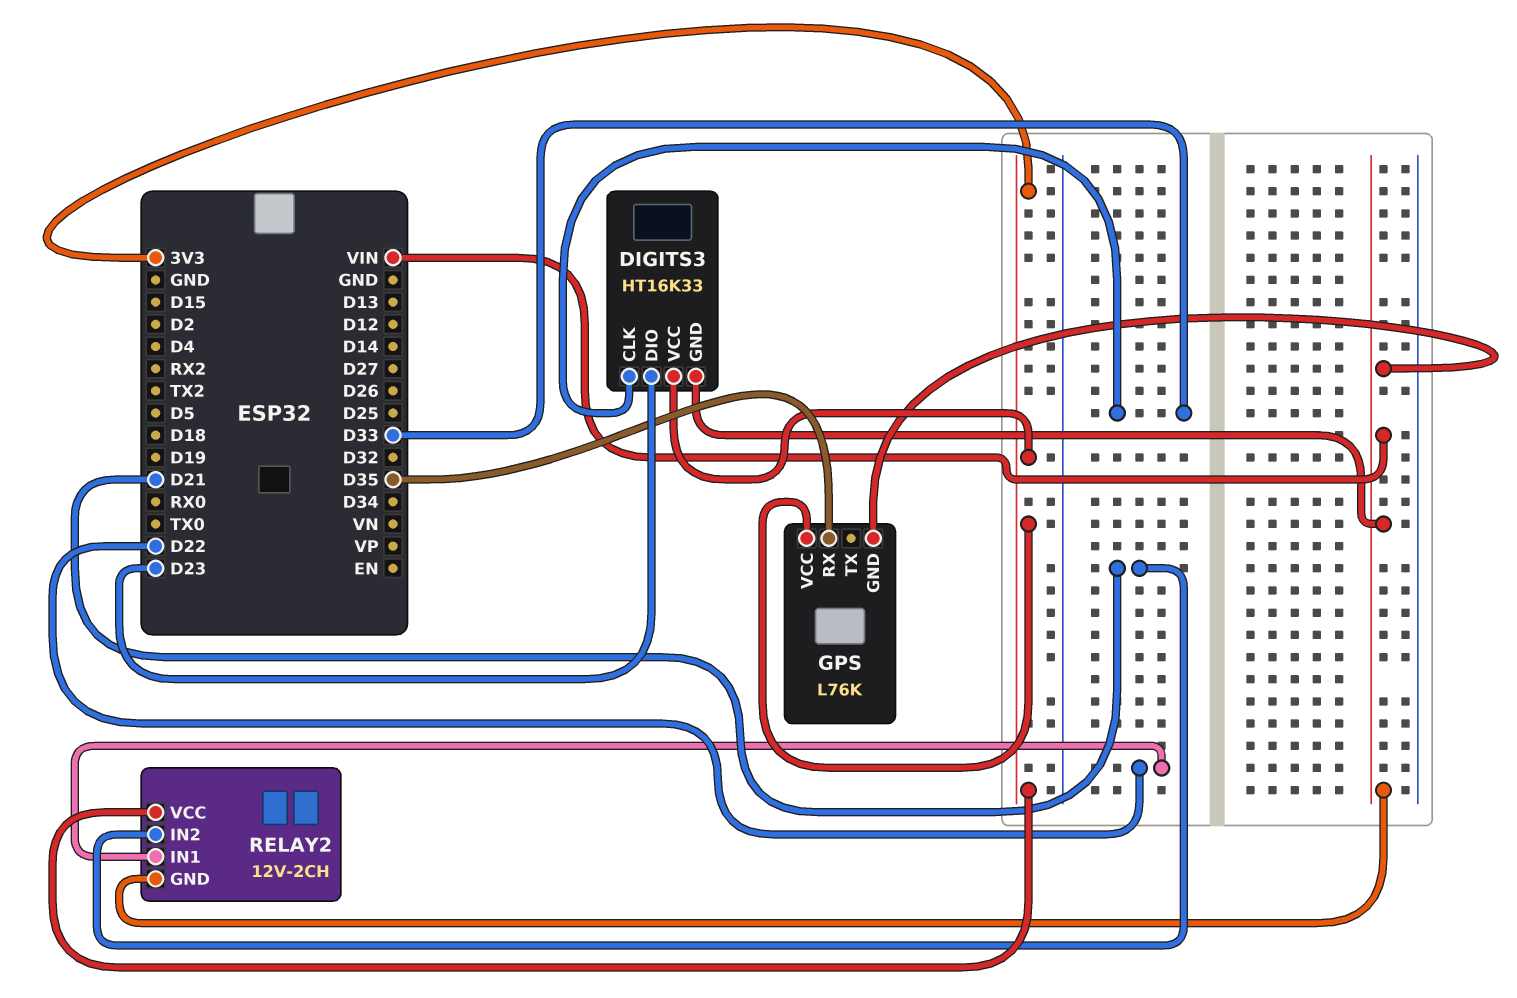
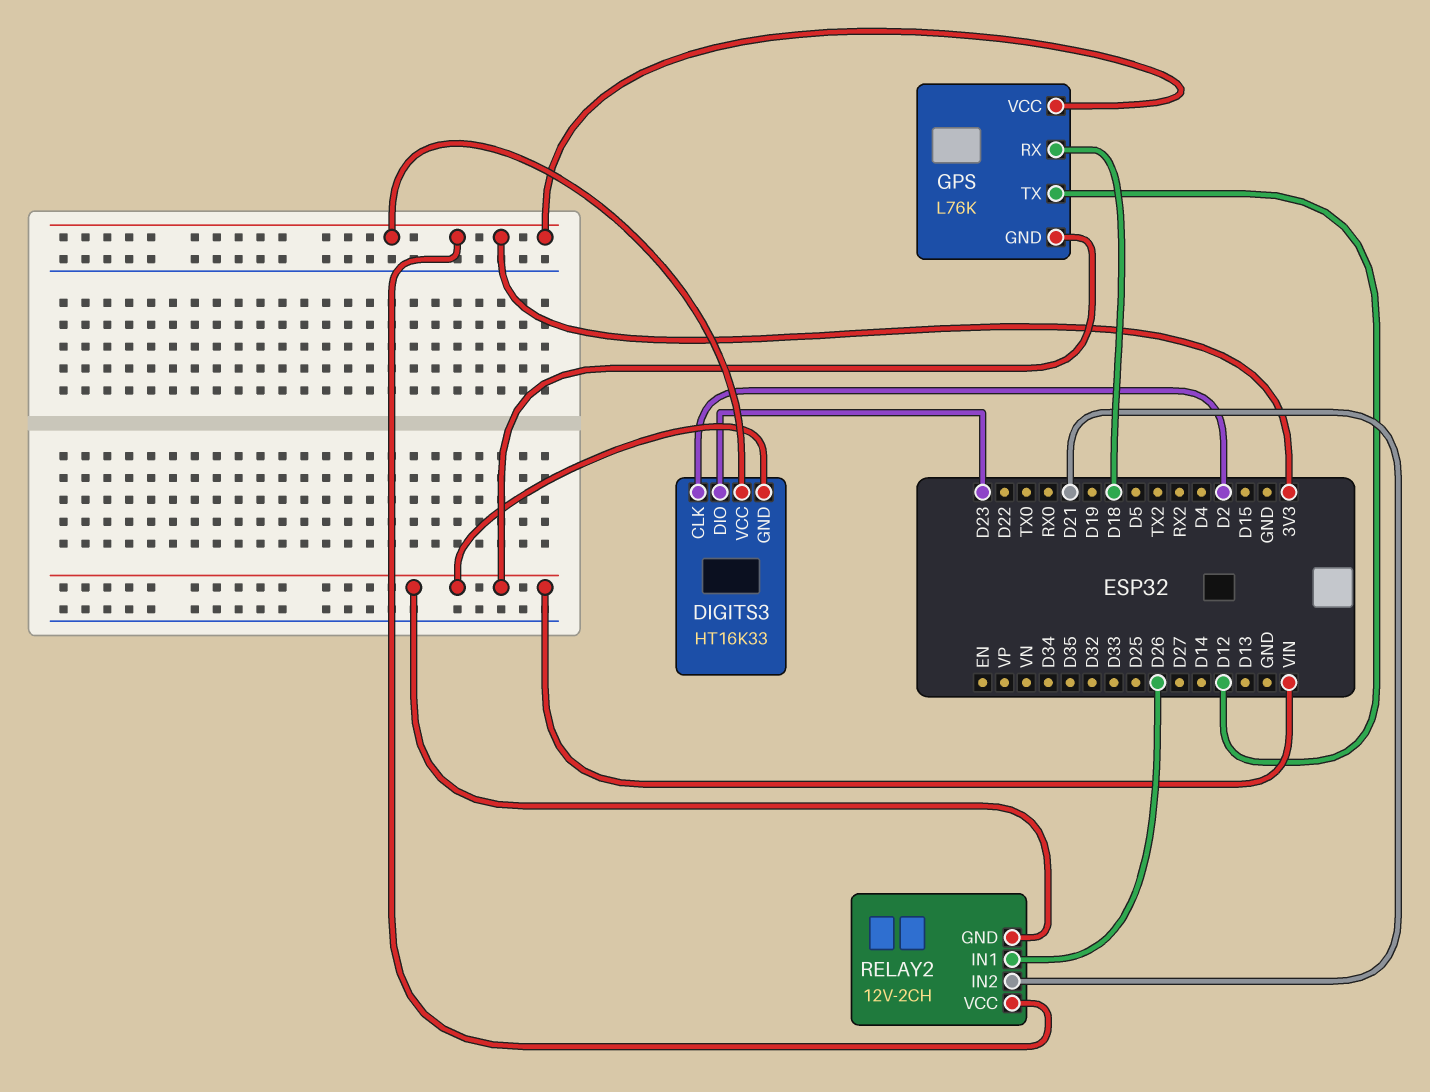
DIGITS3 pin CLK: D33 -> D2
GPS pin RX: D35 -> D18
GPS pin TX: none -> D12
RELAY2 pin IN1: D22 -> D26

